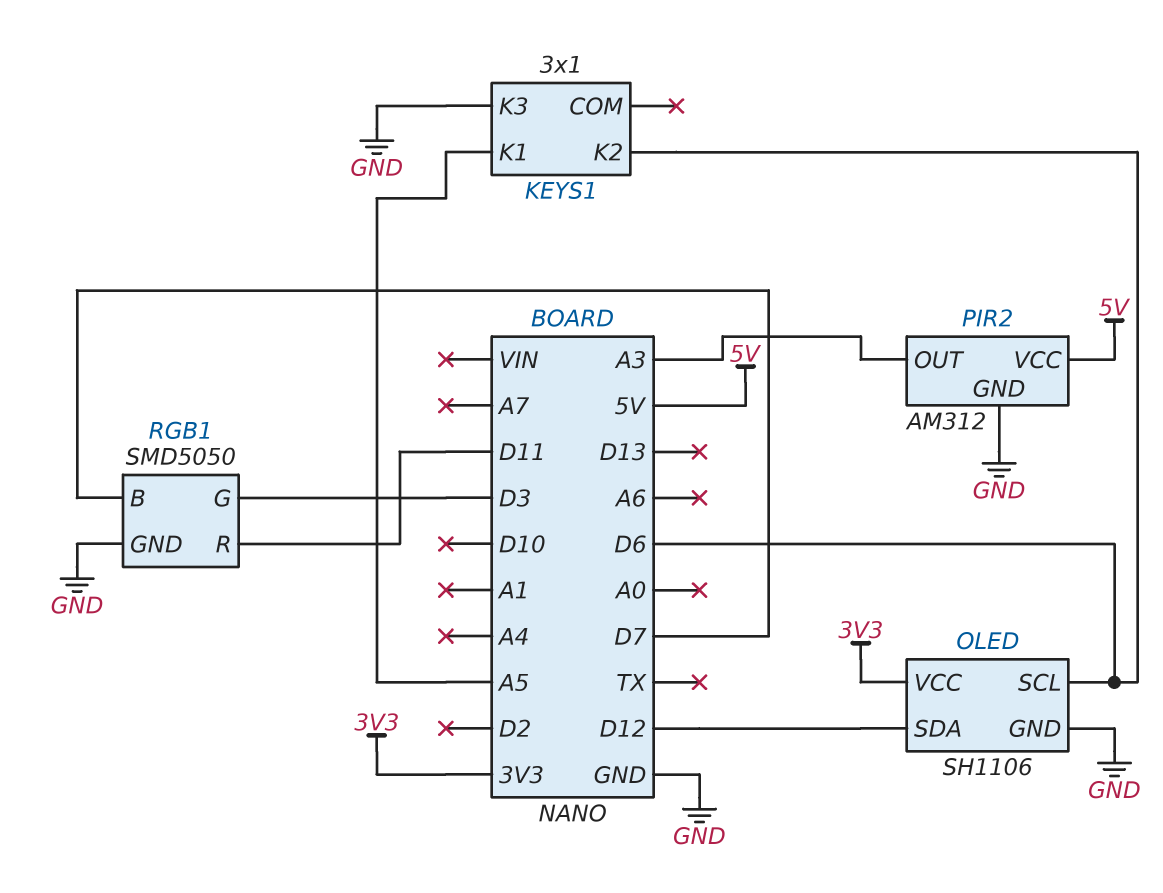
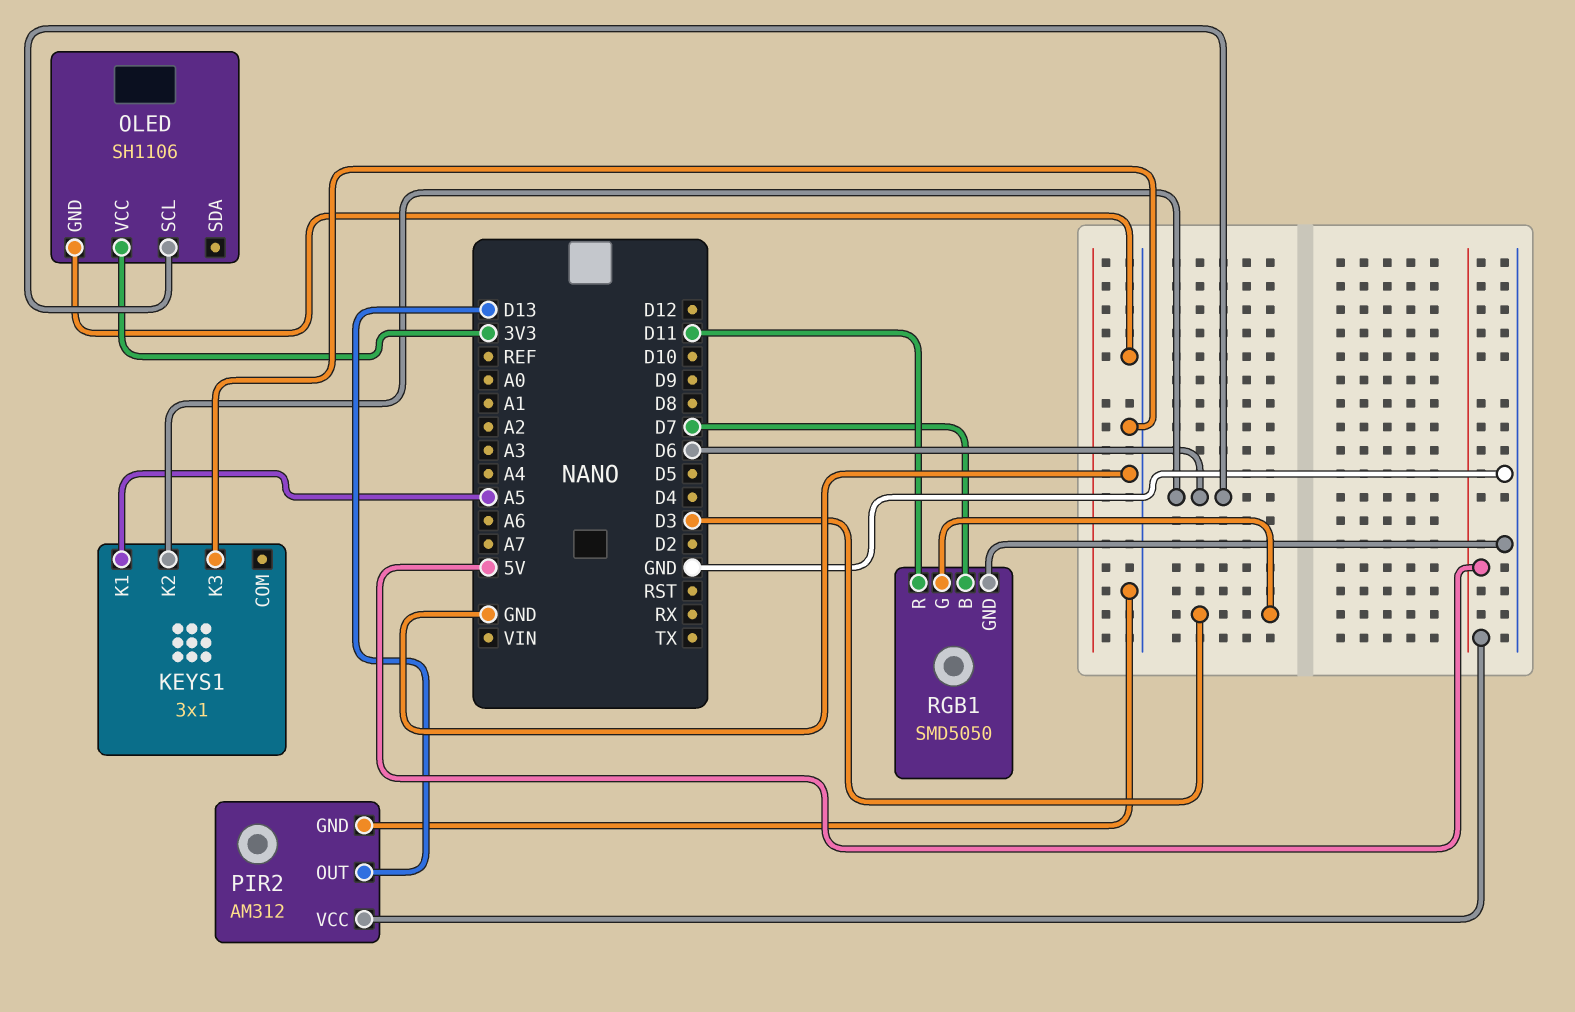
OLED pin SDA: D12 -> none
PIR2 pin OUT: A3 -> D13

